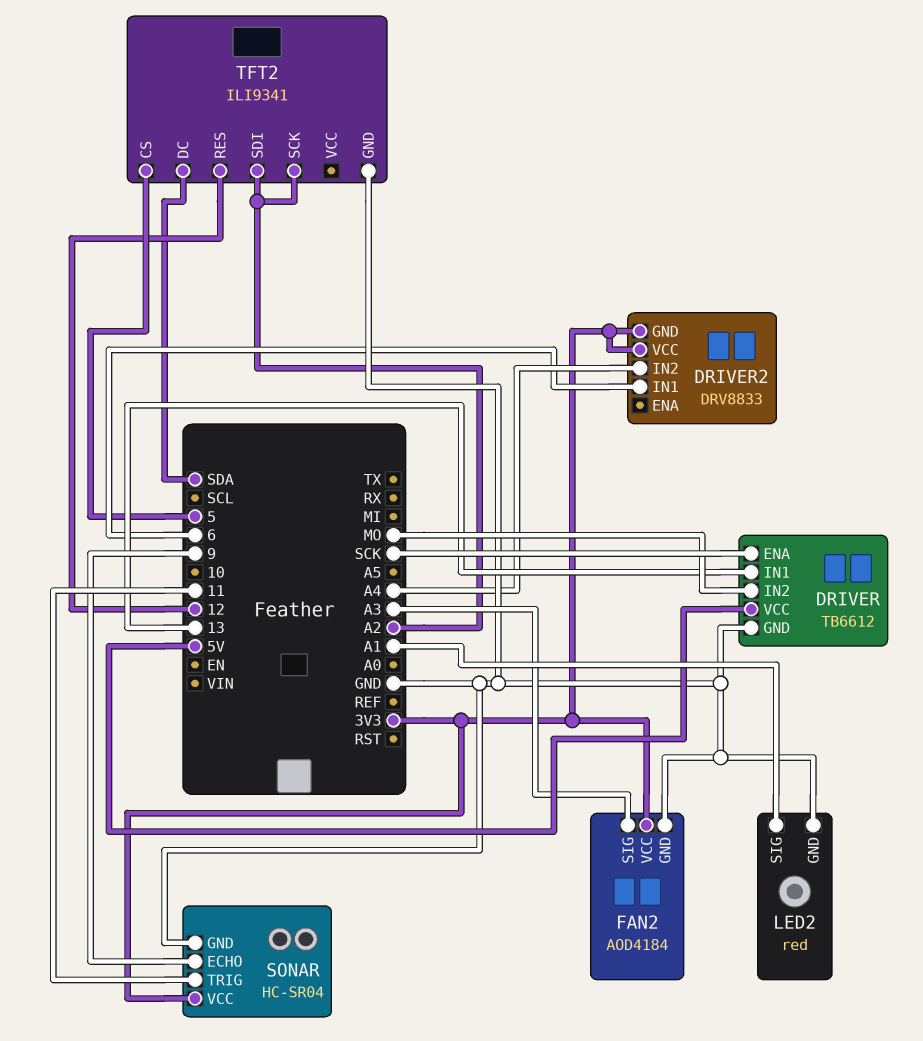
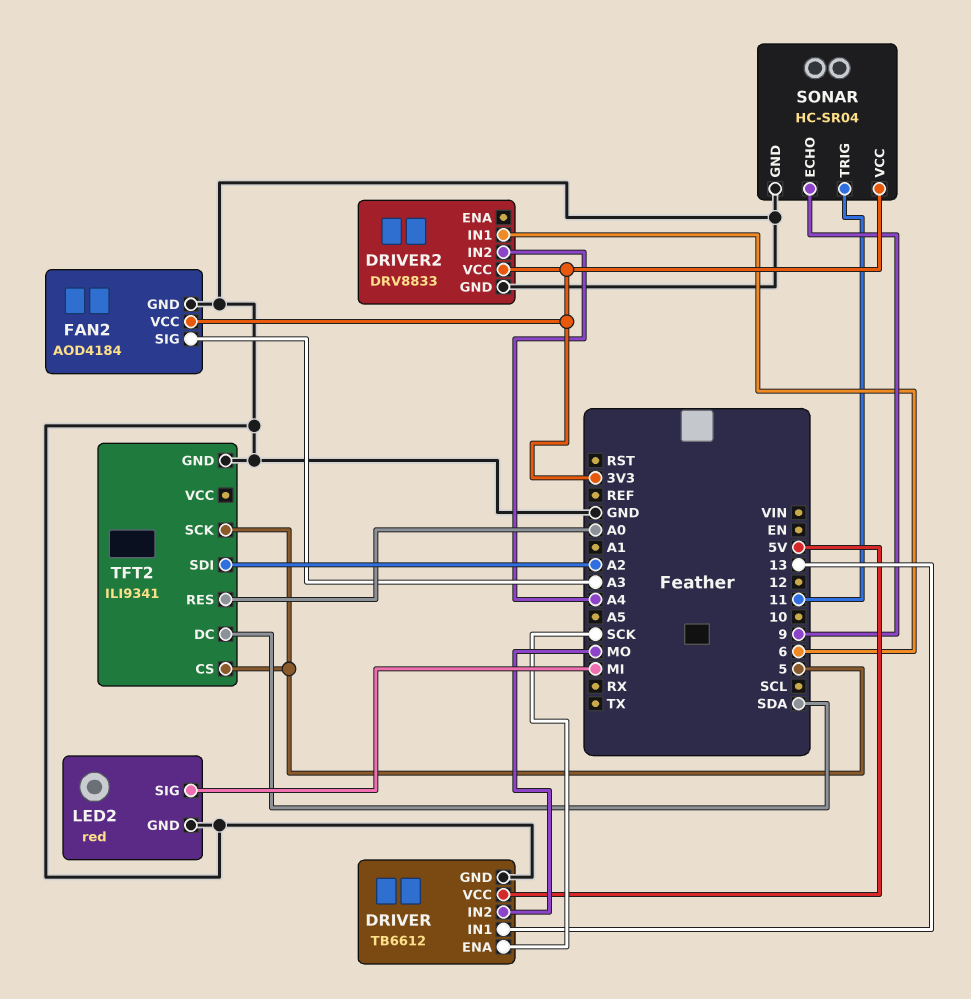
DRIVER2 pin GND: 3V3 -> GND
LED2 pin SIG: A1 -> MI
TFT2 pin RES: 12 -> A0
TFT2 pin SCK: A2 -> 5

